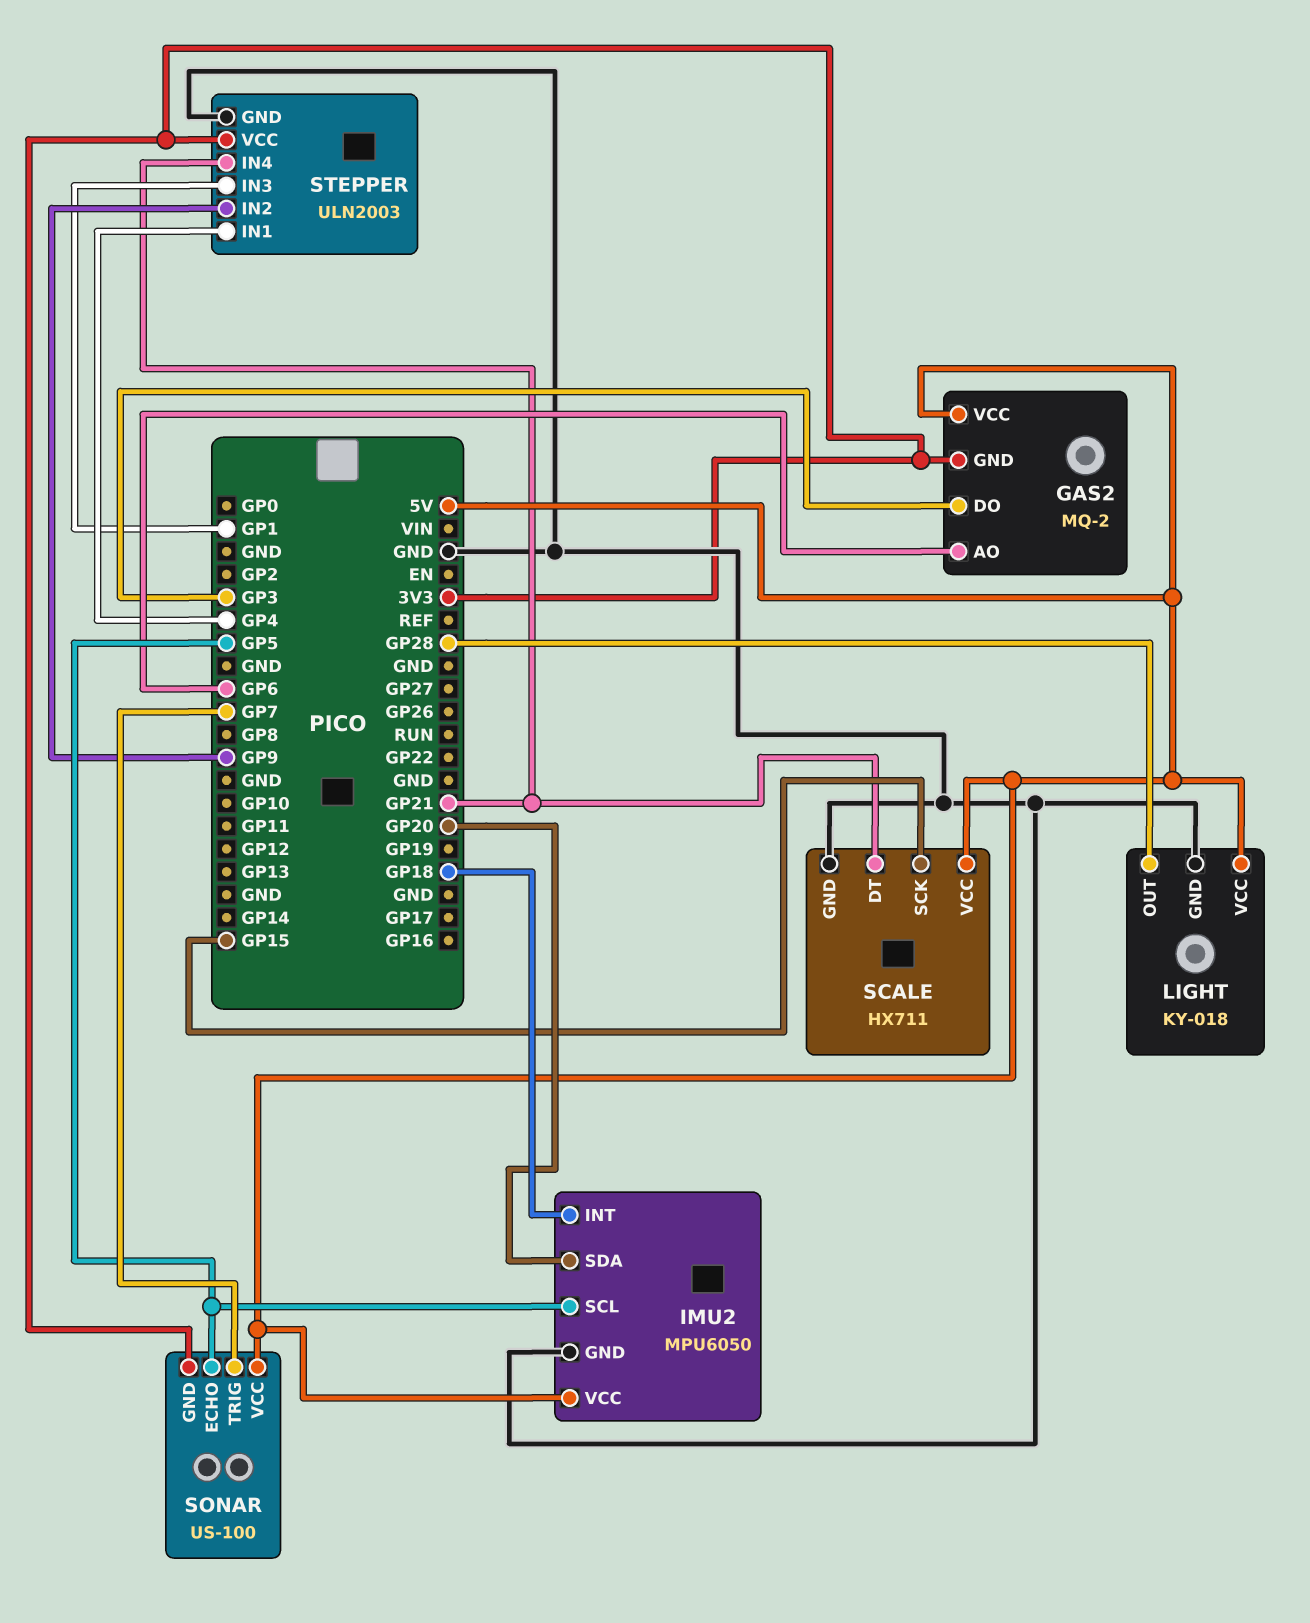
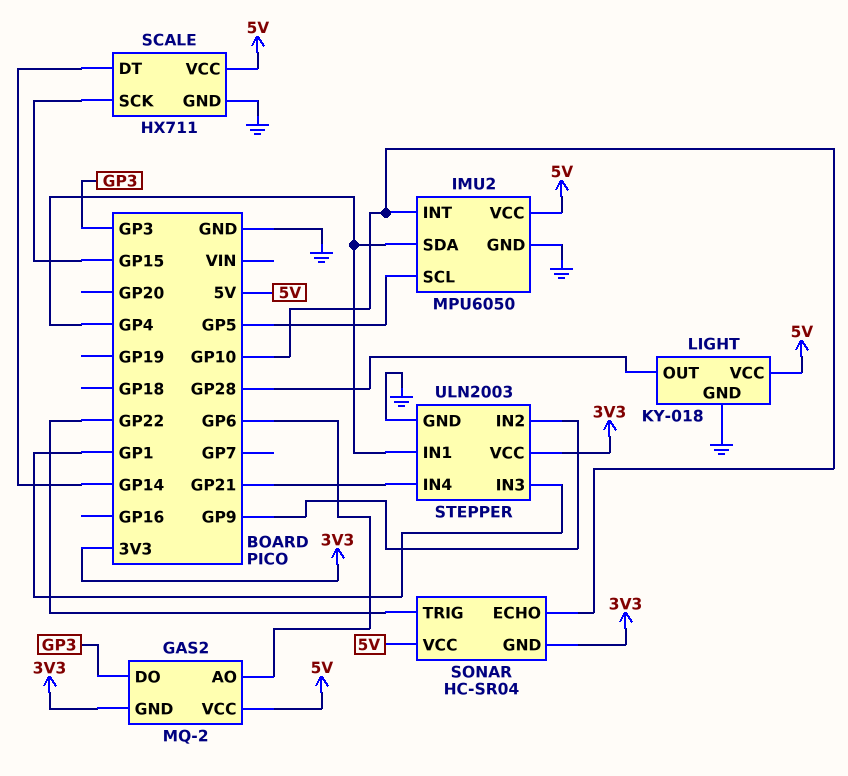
IMU2 pin INT: GP18 -> GP10
IMU2 pin SDA: GP20 -> GP4
SCALE pin DT: GP21 -> GP14
SONAR: US-100 -> HC-SR04
SONAR pin ECHO: GP5 -> GP10
SONAR pin TRIG: GP7 -> GP22

